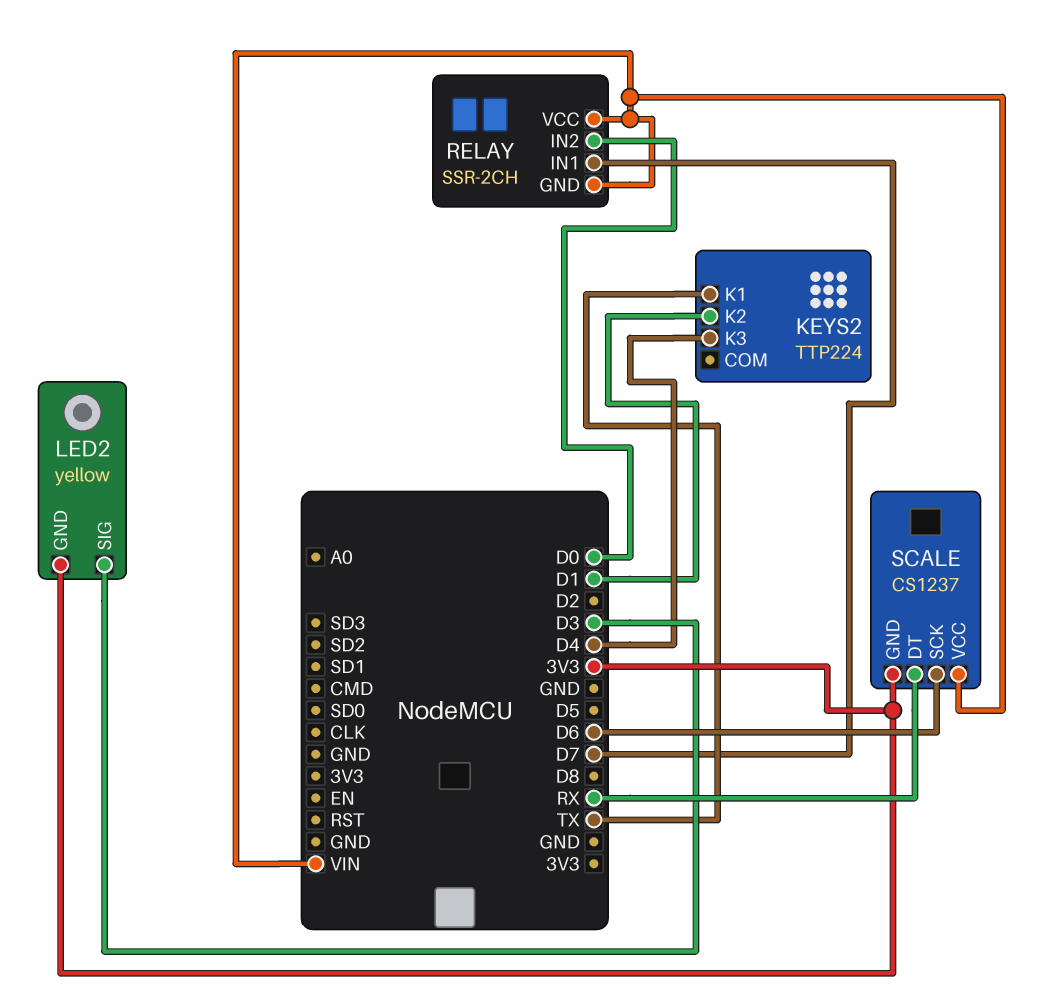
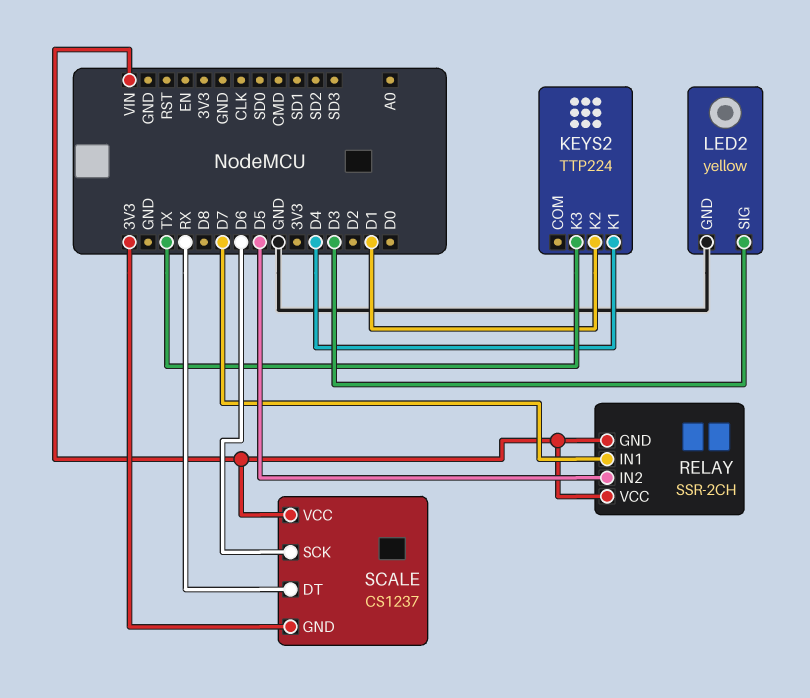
KEYS2 pin K1: TX -> D4
KEYS2 pin K3: D4 -> TX
LED2 pin GND: 3V3 -> GND
RELAY pin IN2: D0 -> D5

